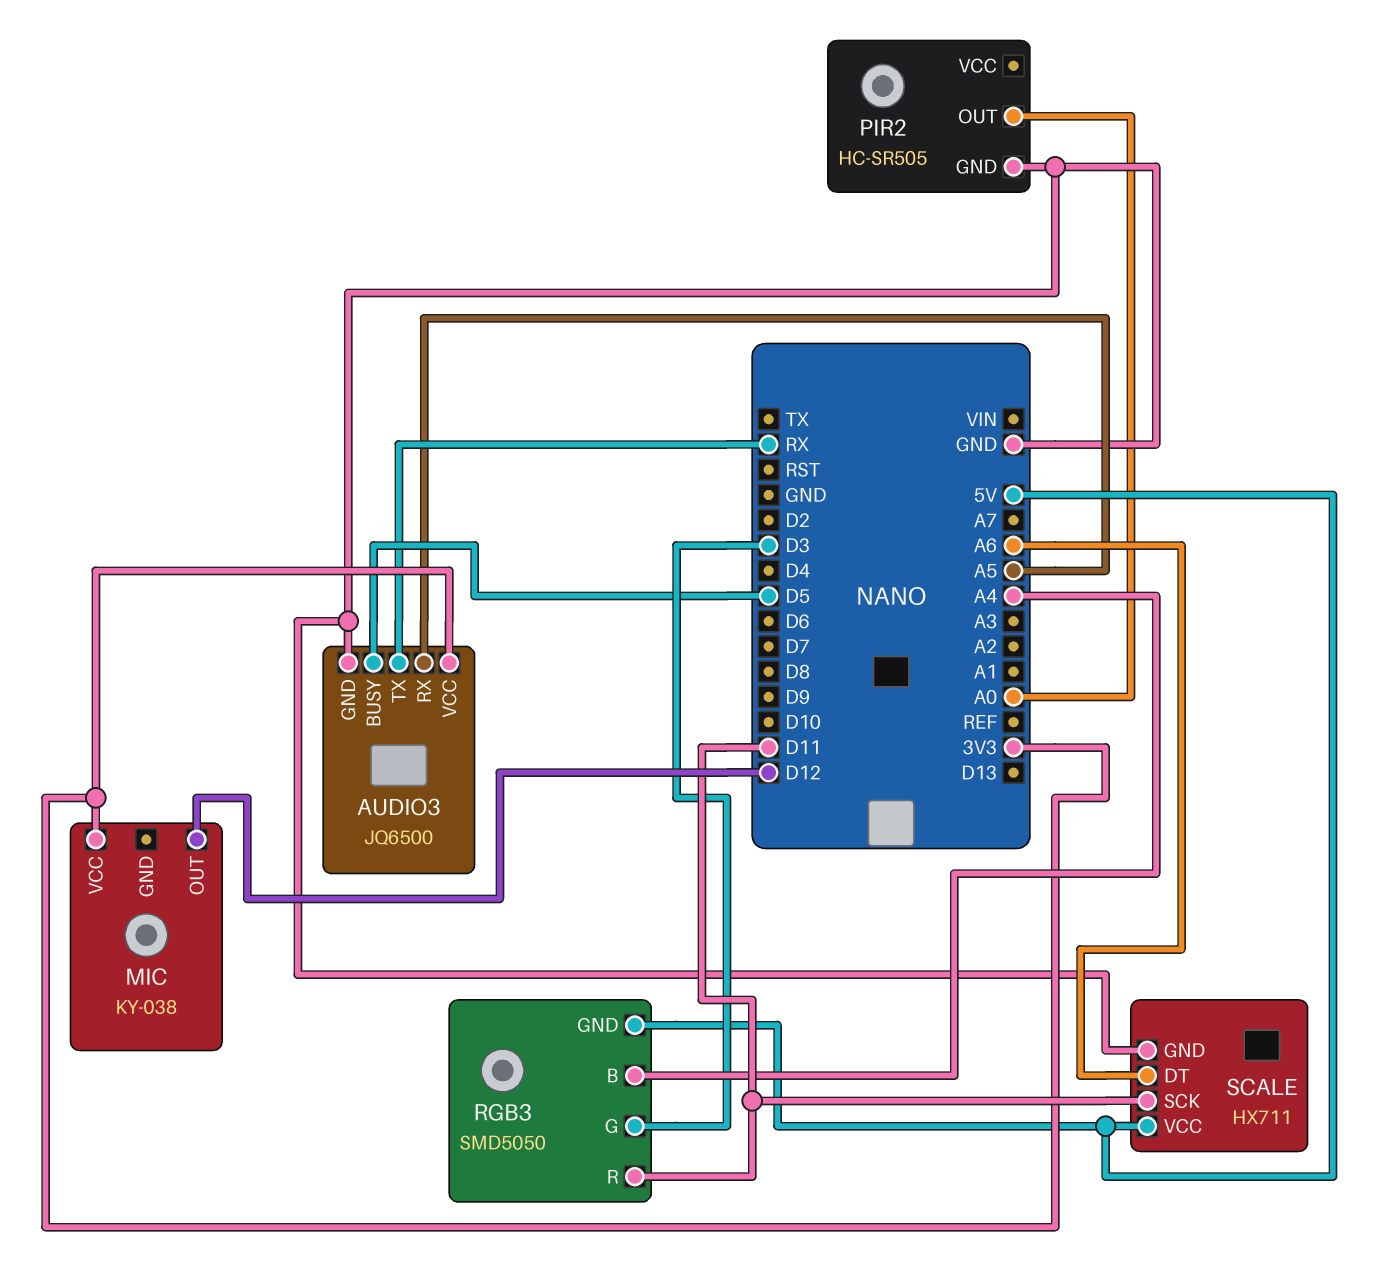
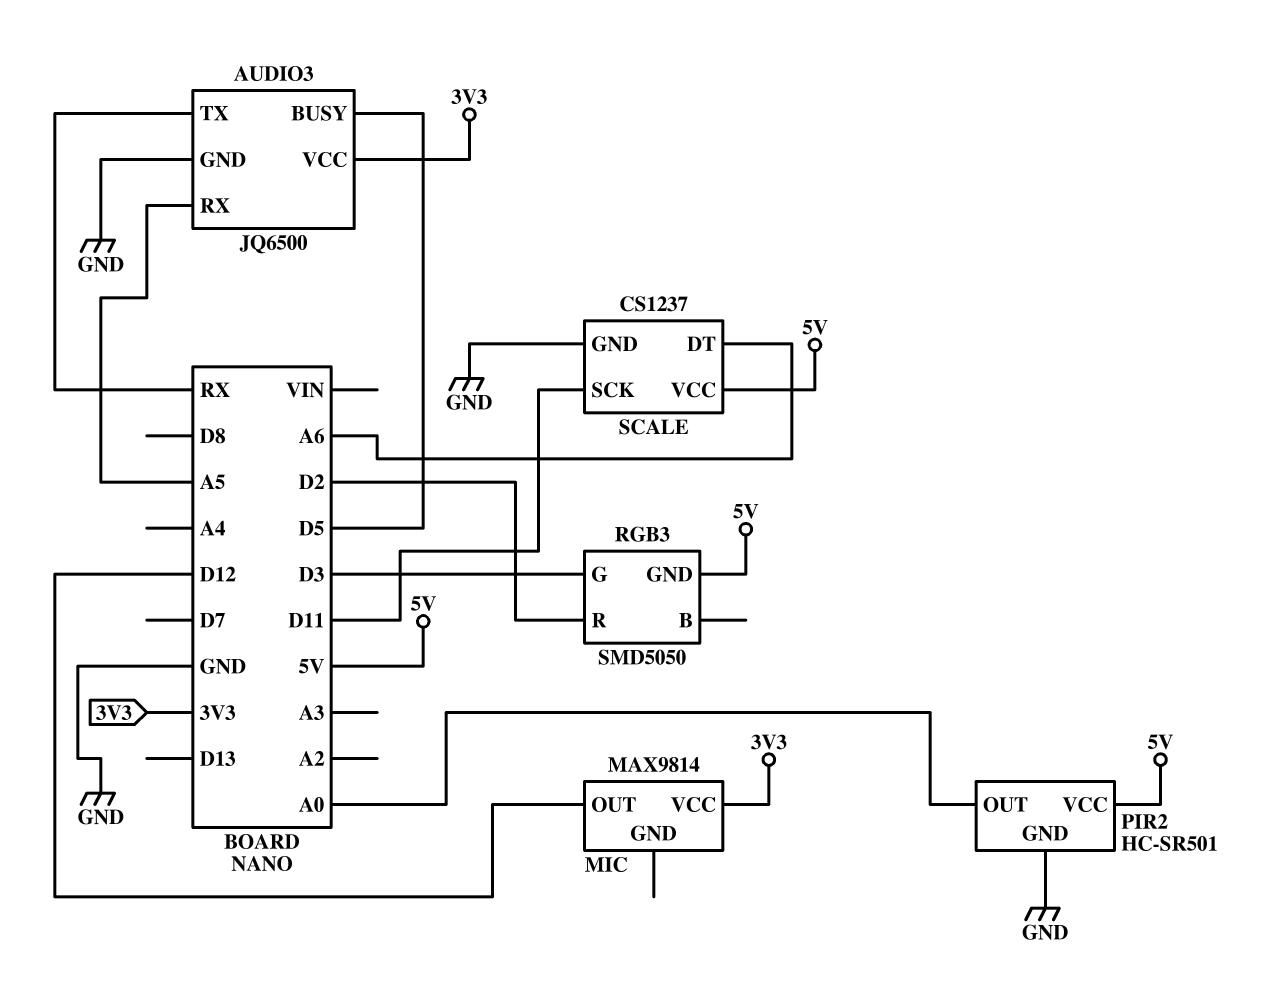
MIC: KY-038 -> MAX9814
PIR2: HC-SR505 -> HC-SR501
PIR2 pin VCC: none -> 5V
RGB3 pin B: A4 -> none
RGB3 pin R: D11 -> D2
SCALE: HX711 -> CS1237

